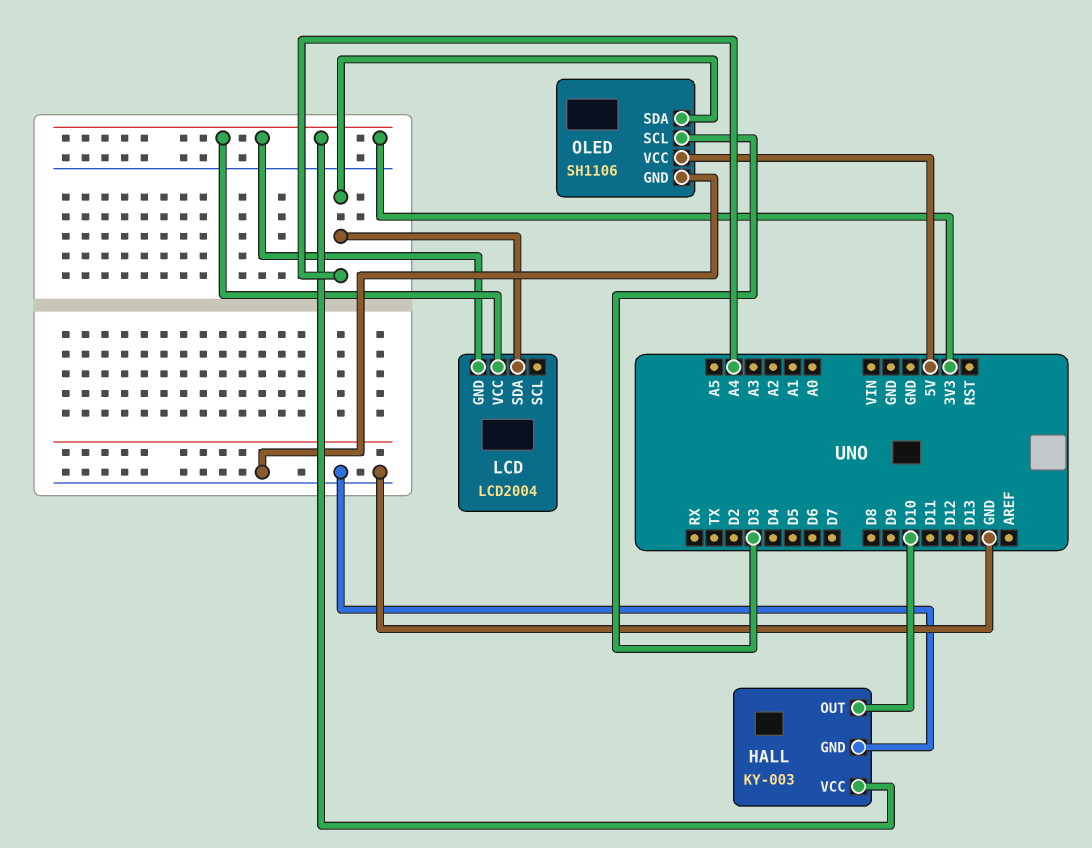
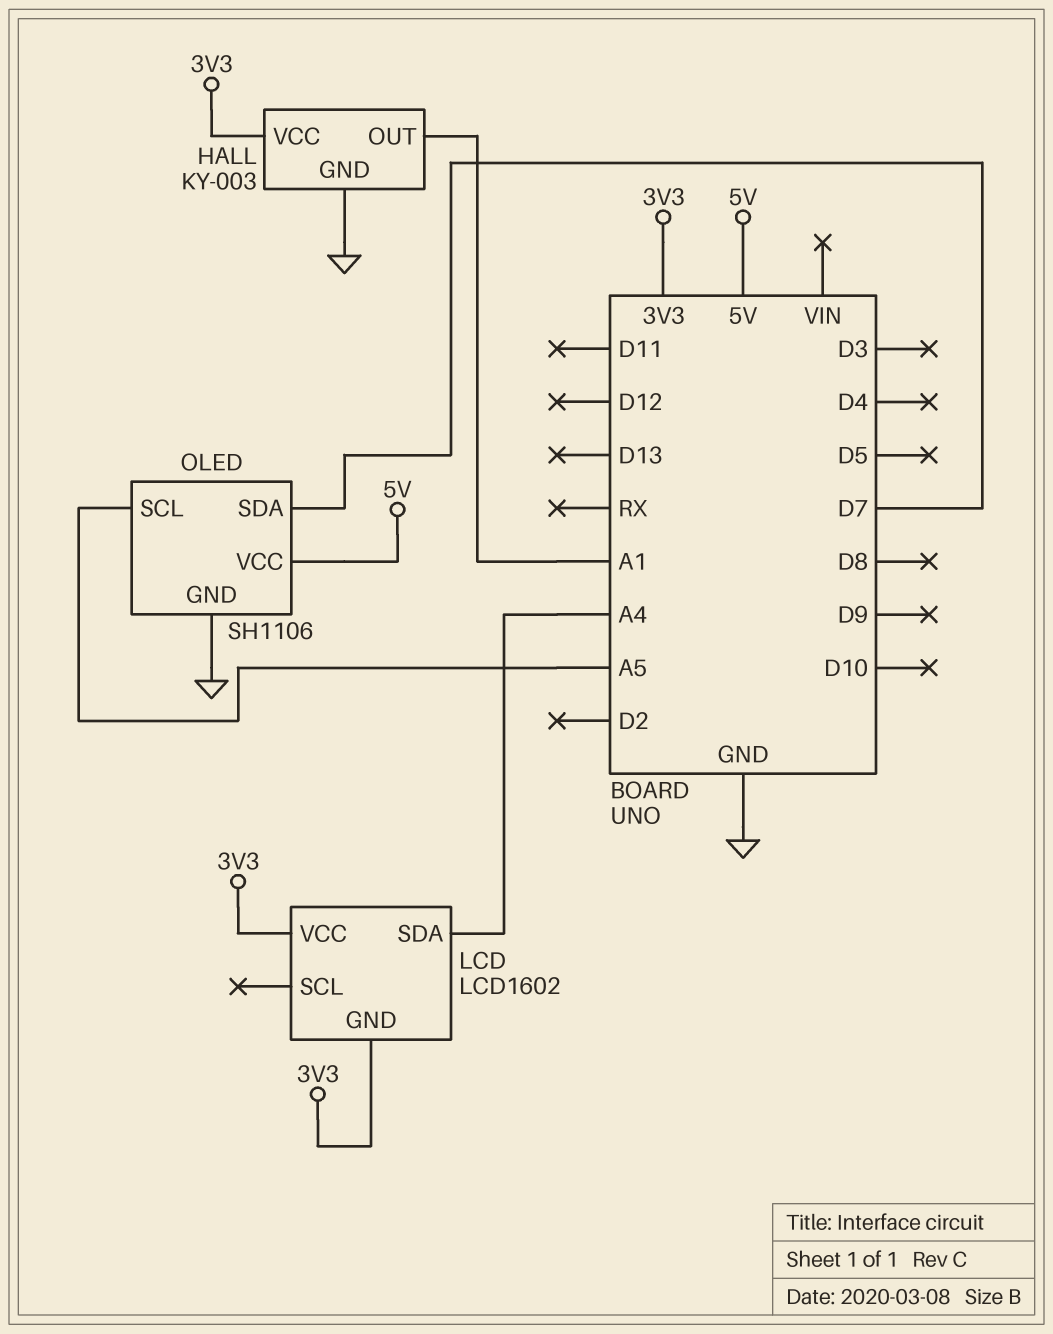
HALL pin OUT: D10 -> A1
LCD: LCD2004 -> LCD1602
OLED pin SCL: D3 -> A5
OLED pin SDA: A4 -> D7

